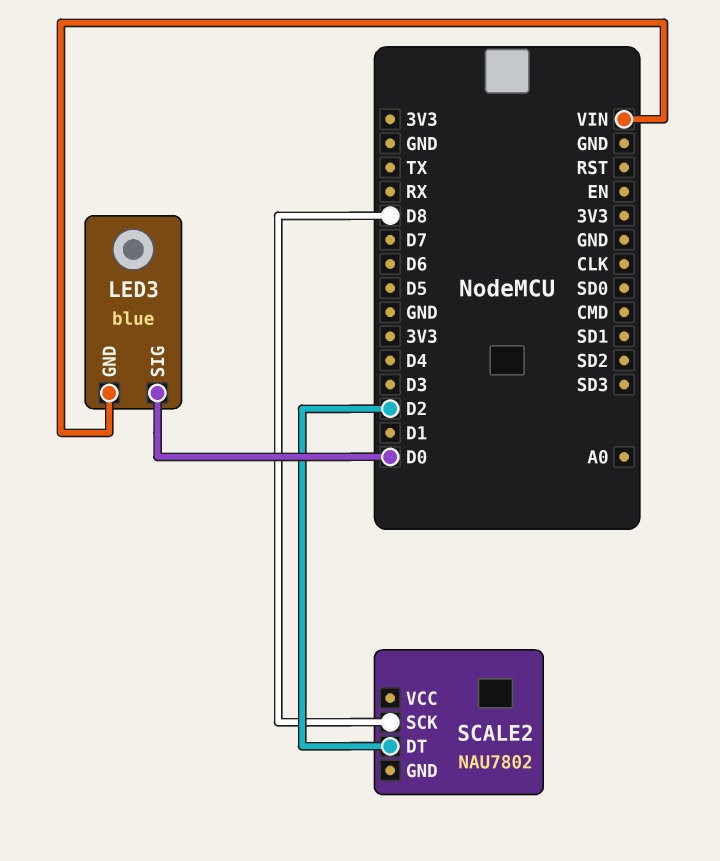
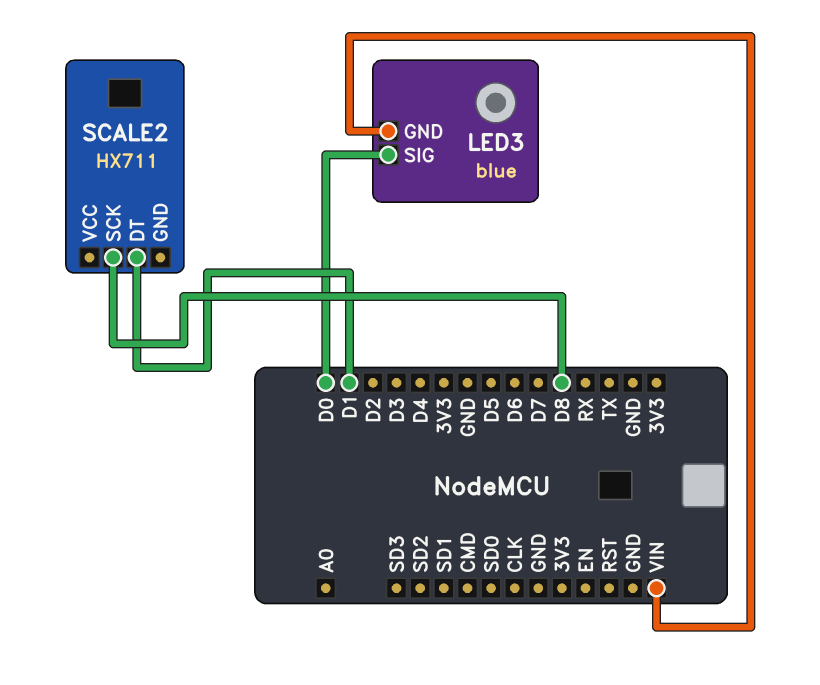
SCALE2: NAU7802 -> HX711
SCALE2 pin DT: D2 -> D1

